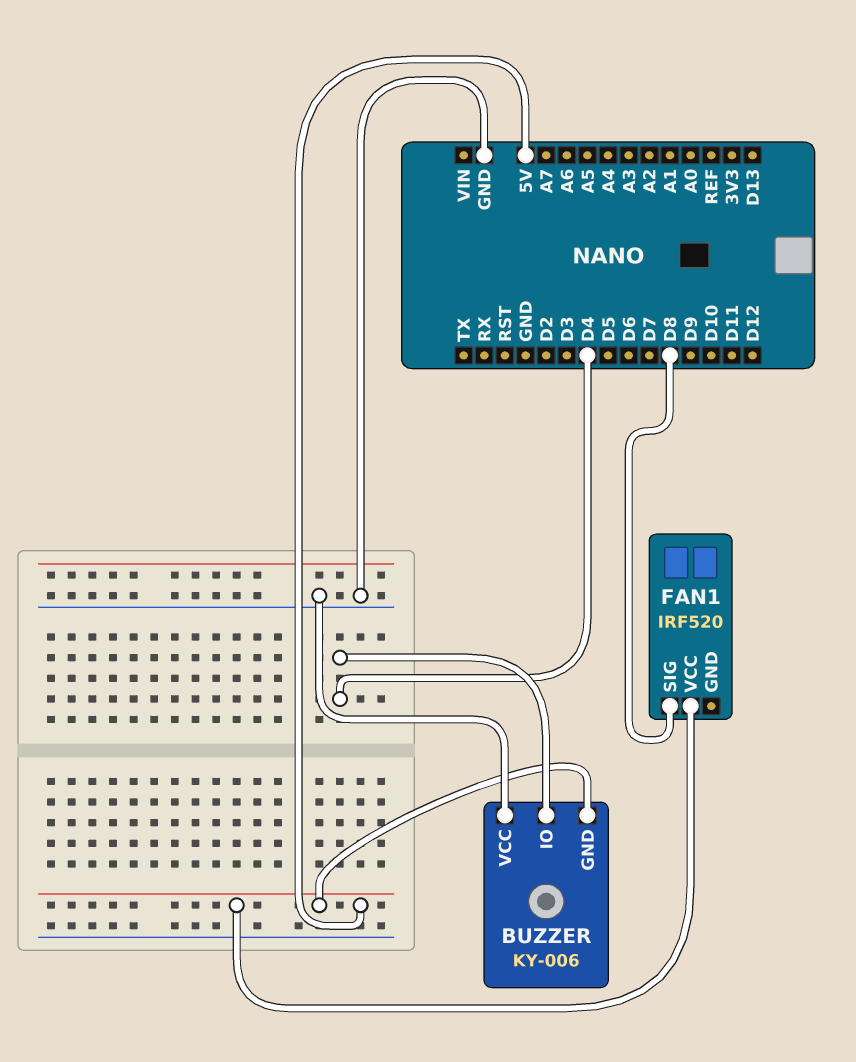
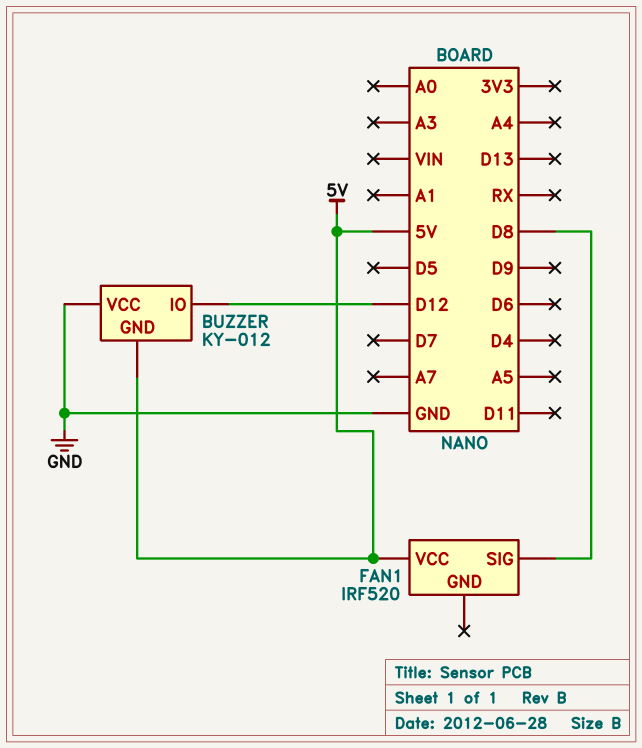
BUZZER: KY-006 -> KY-012
BUZZER pin IO: D4 -> D12

